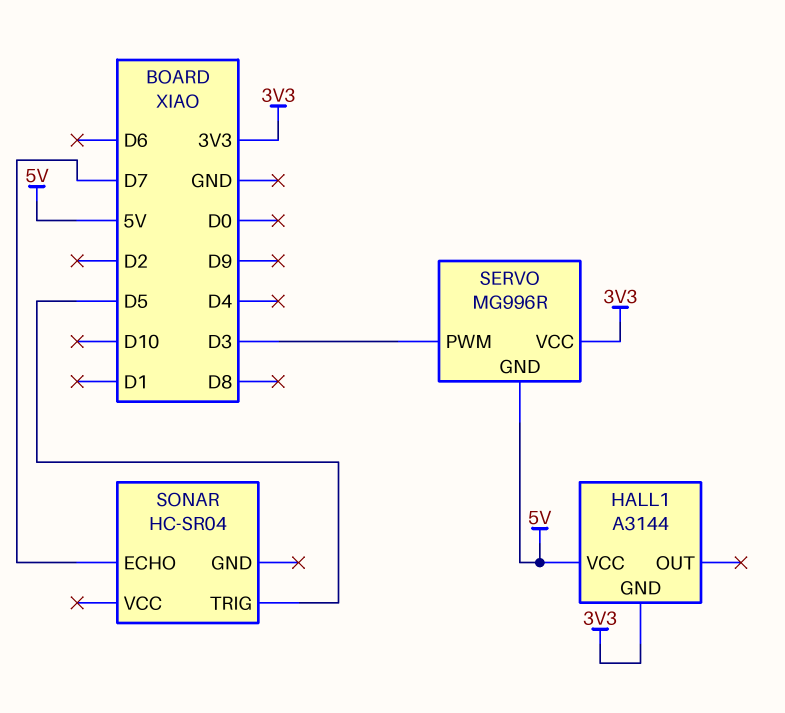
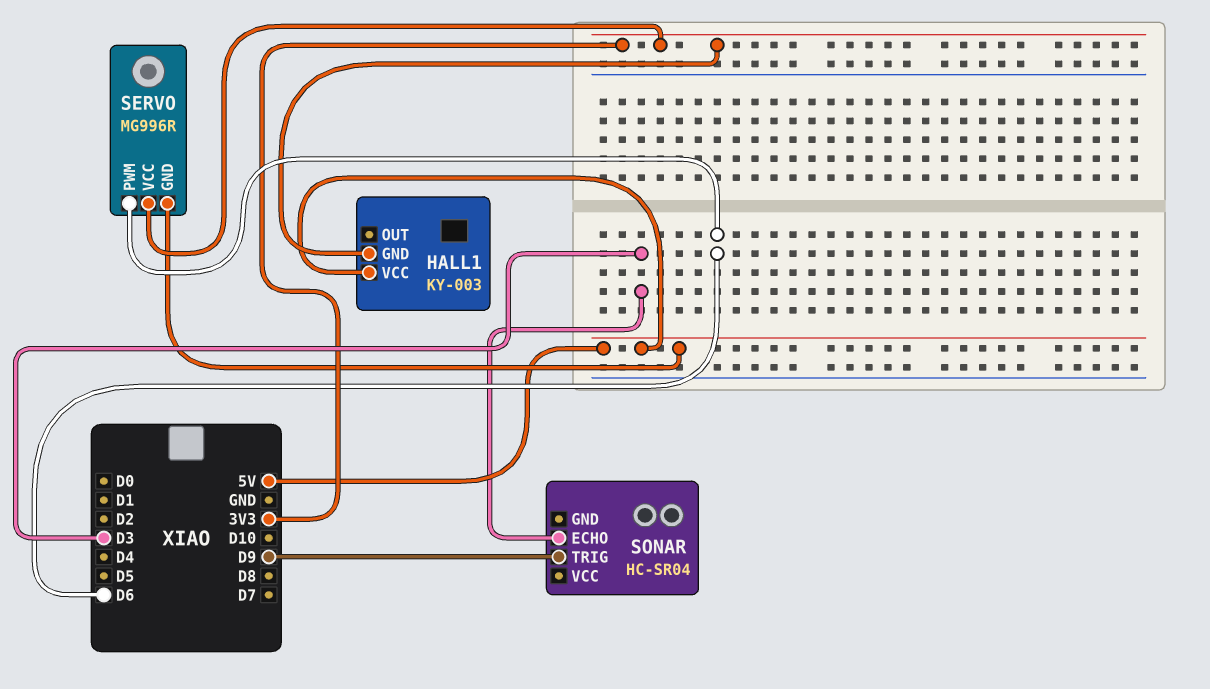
HALL1: A3144 -> KY-003
SERVO pin PWM: D3 -> D6
SONAR pin ECHO: D7 -> D3
SONAR pin TRIG: D5 -> D9

